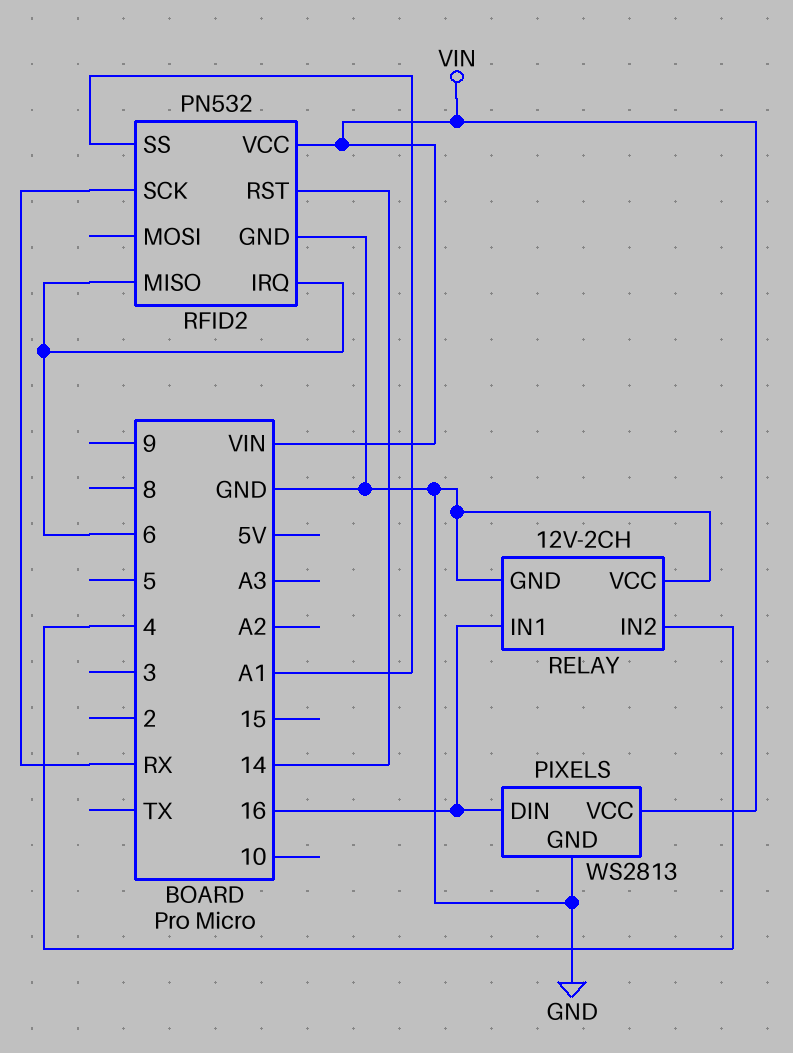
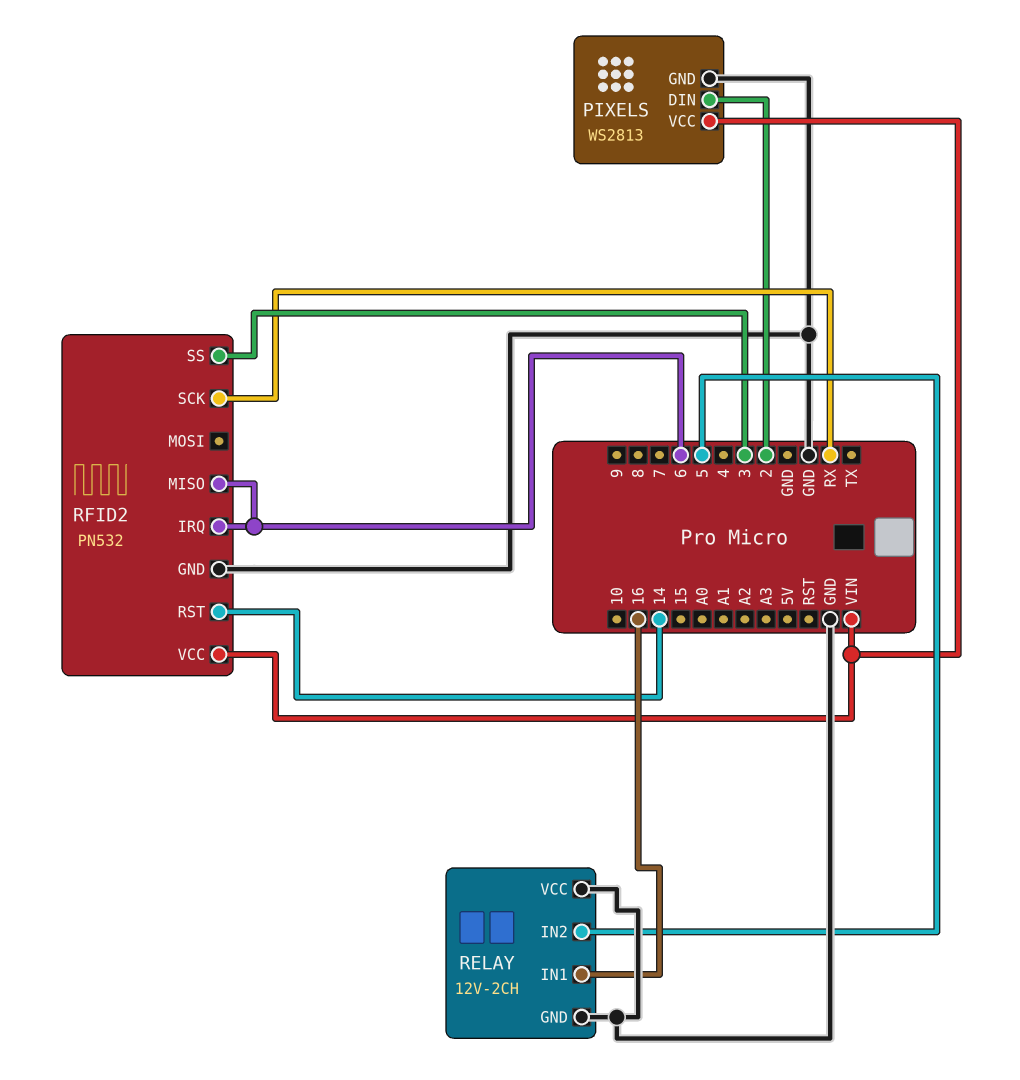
PIXELS pin DIN: 16 -> 2
RELAY pin IN2: 4 -> 5
RFID2 pin SS: A1 -> 3

